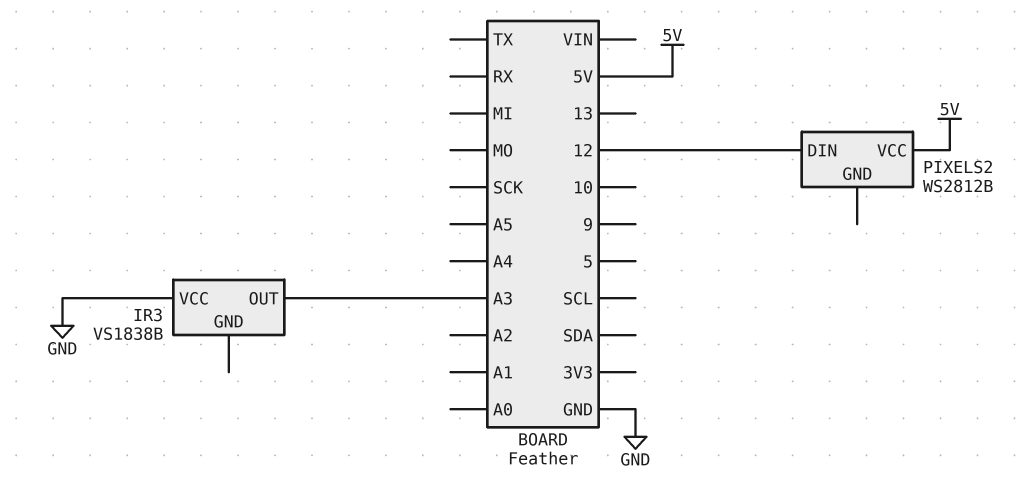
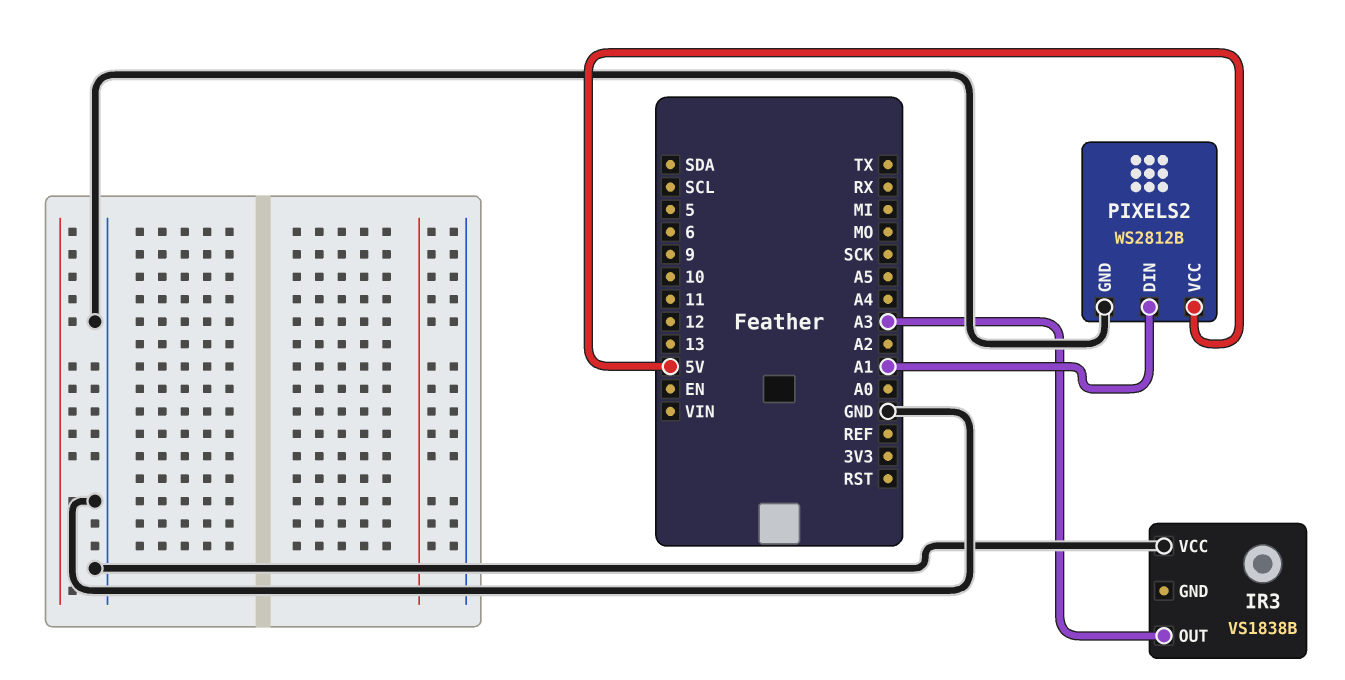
PIXELS2 pin DIN: 12 -> A1
PIXELS2 pin GND: none -> GND

